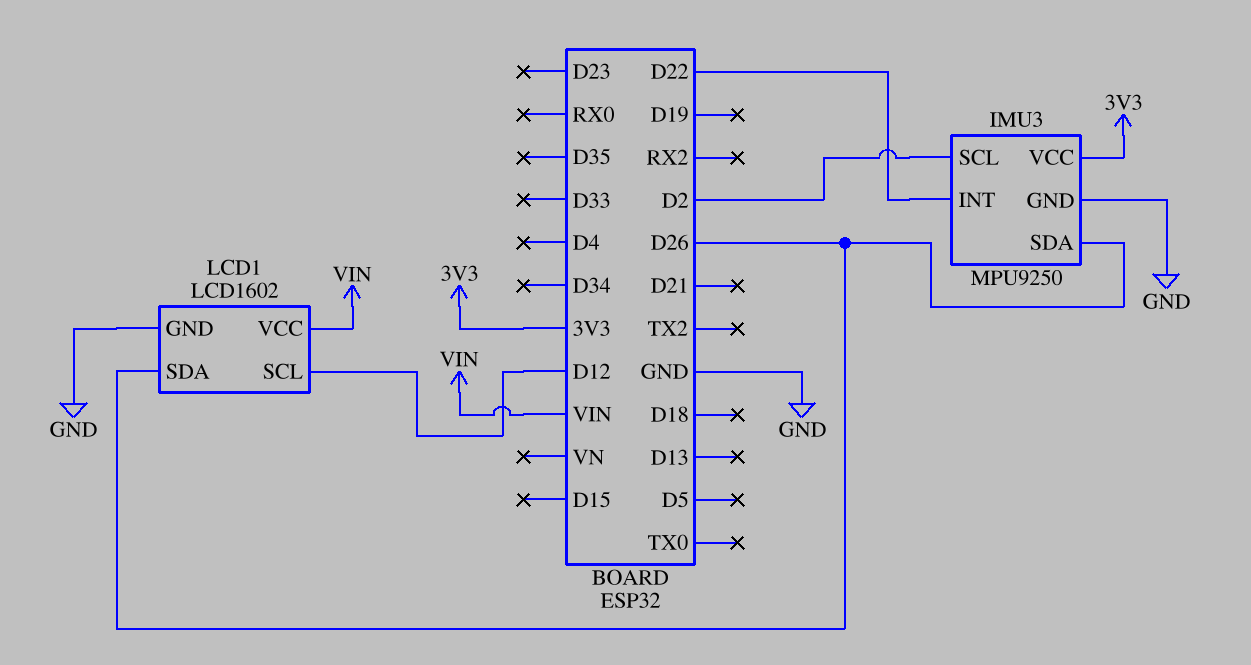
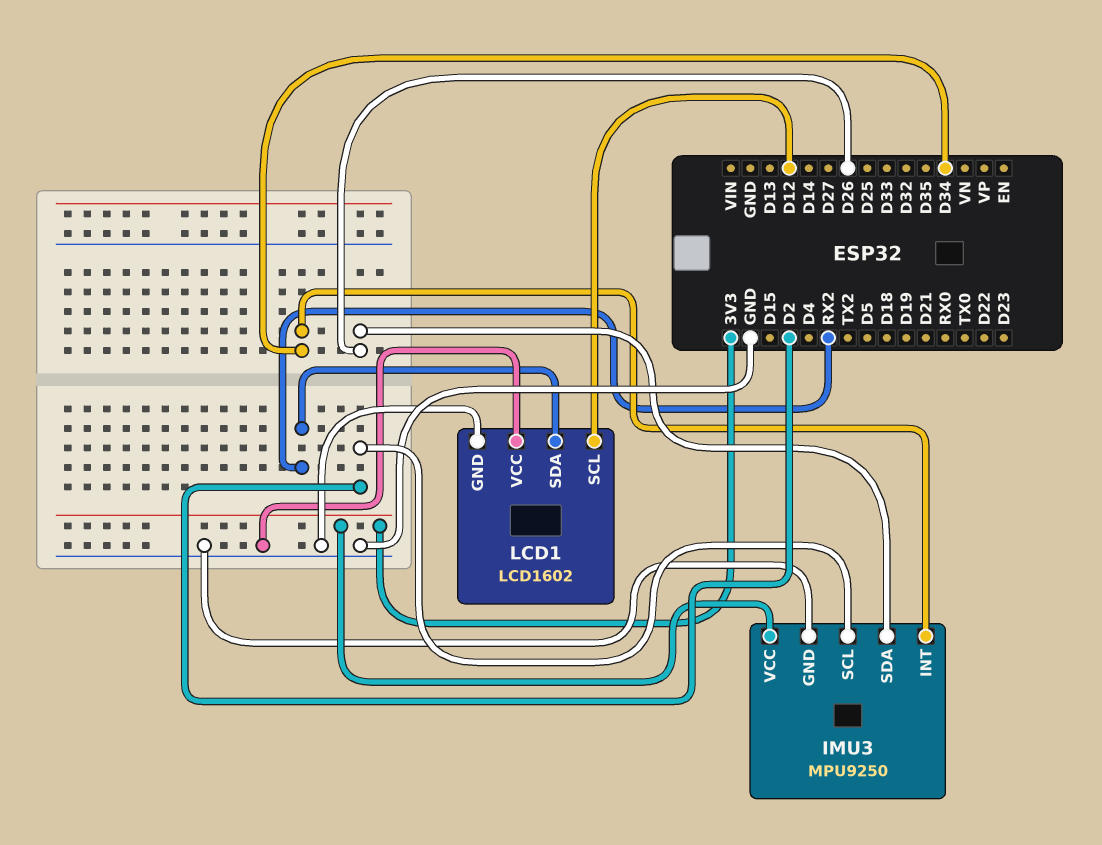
IMU3 pin INT: D22 -> D34
LCD1 pin SDA: D26 -> RX2
LCD1 pin VCC: VIN -> GND

